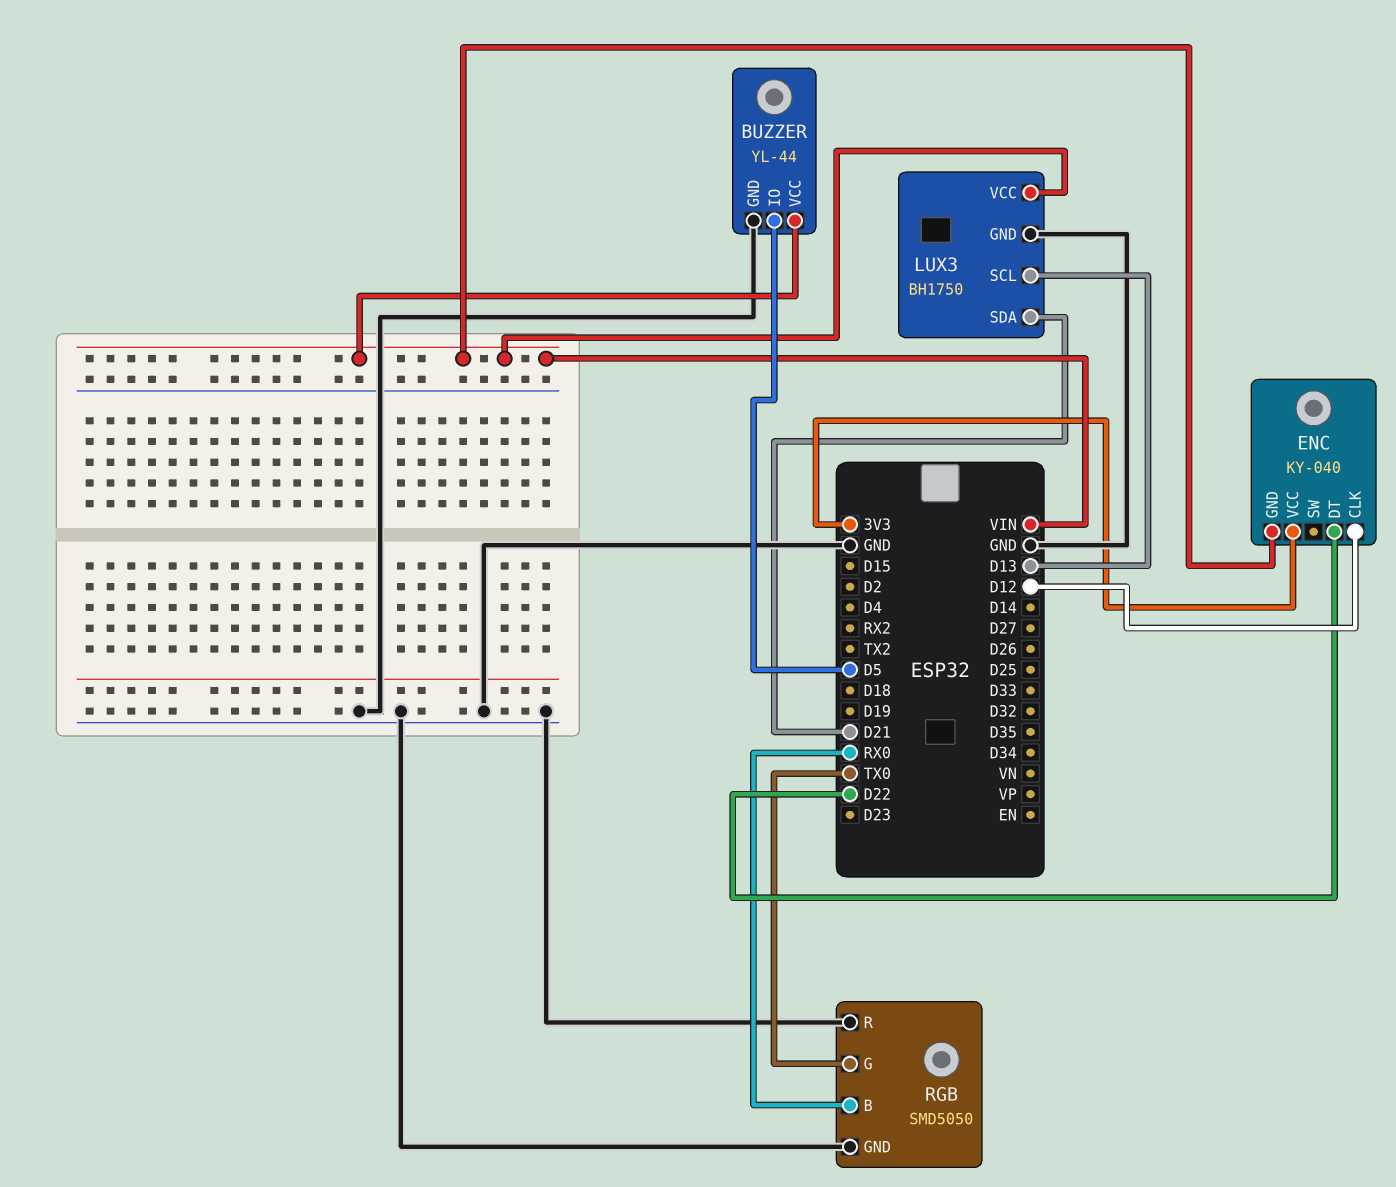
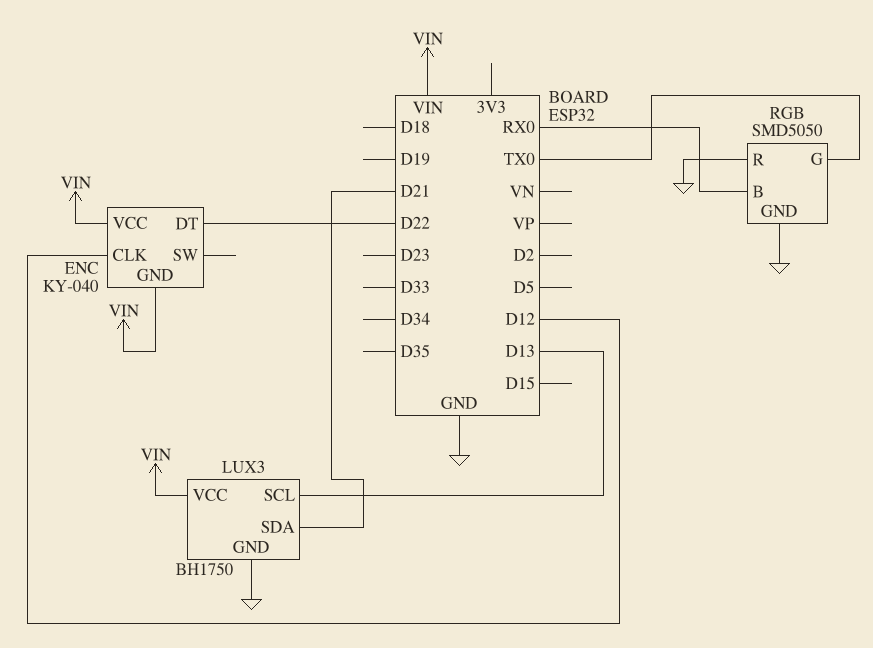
BUZZER: YL-44 -> none
BUZZER pin GND: GND -> none
BUZZER pin IO: D5 -> none
BUZZER pin VCC: VIN -> none
ENC pin VCC: 3V3 -> VIN

